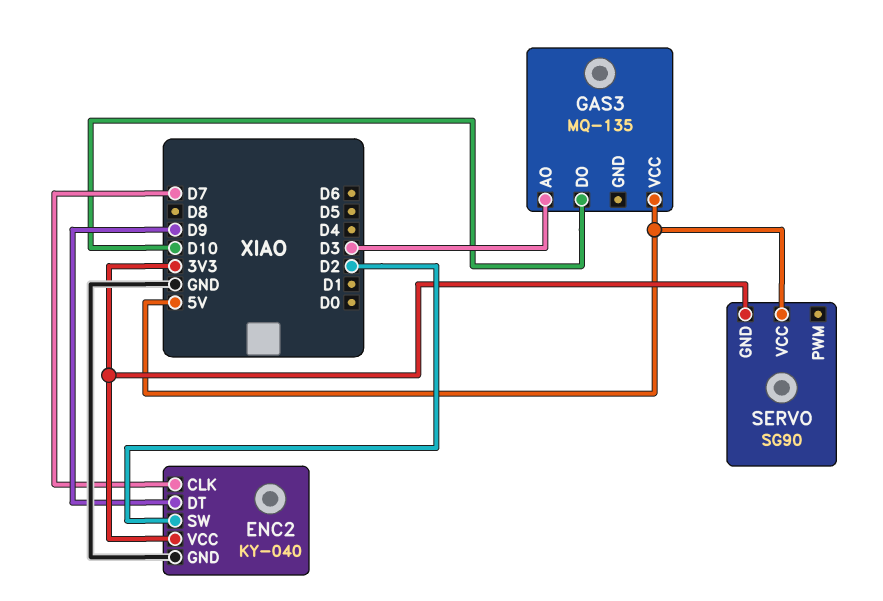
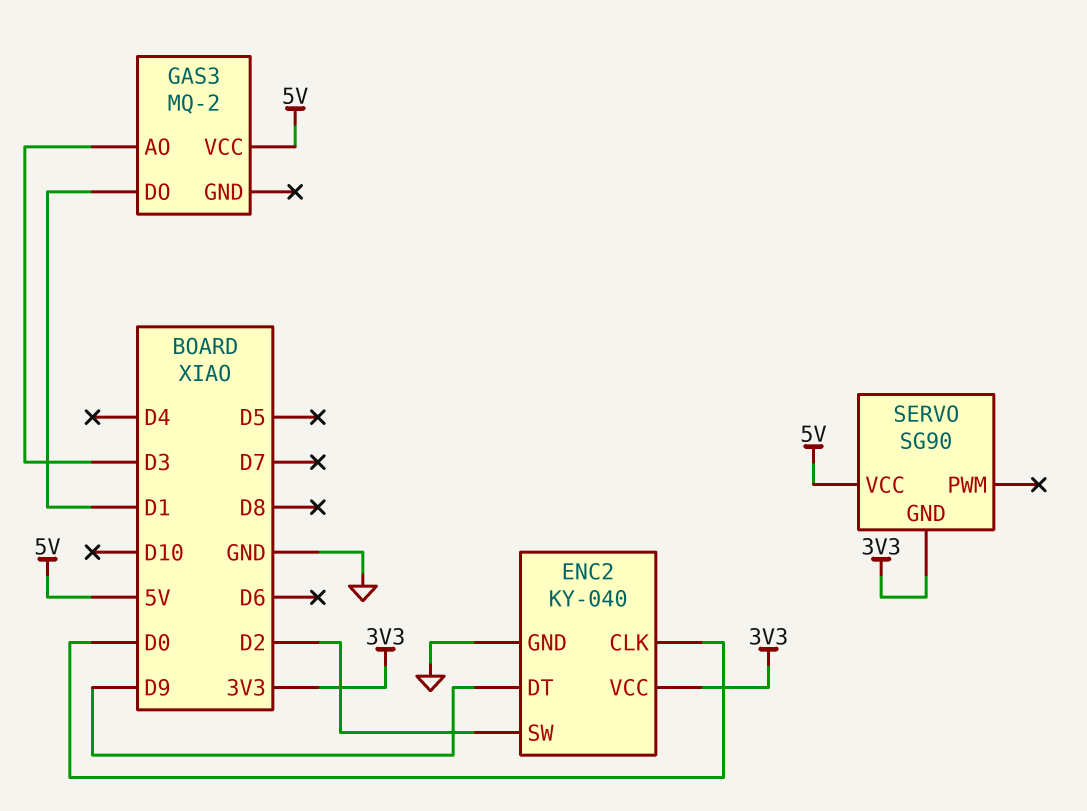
ENC2 pin CLK: D7 -> D0
GAS3: MQ-135 -> MQ-2
GAS3 pin DO: D10 -> D1

